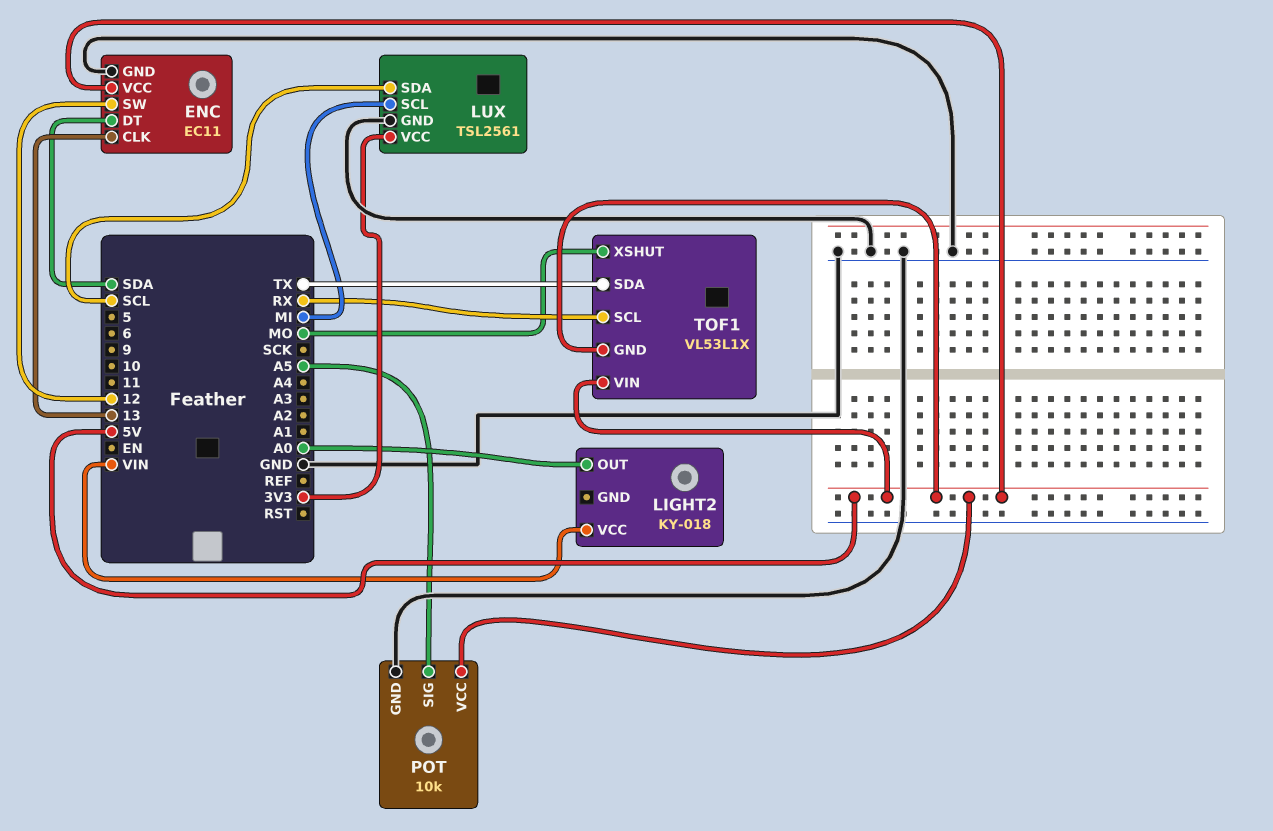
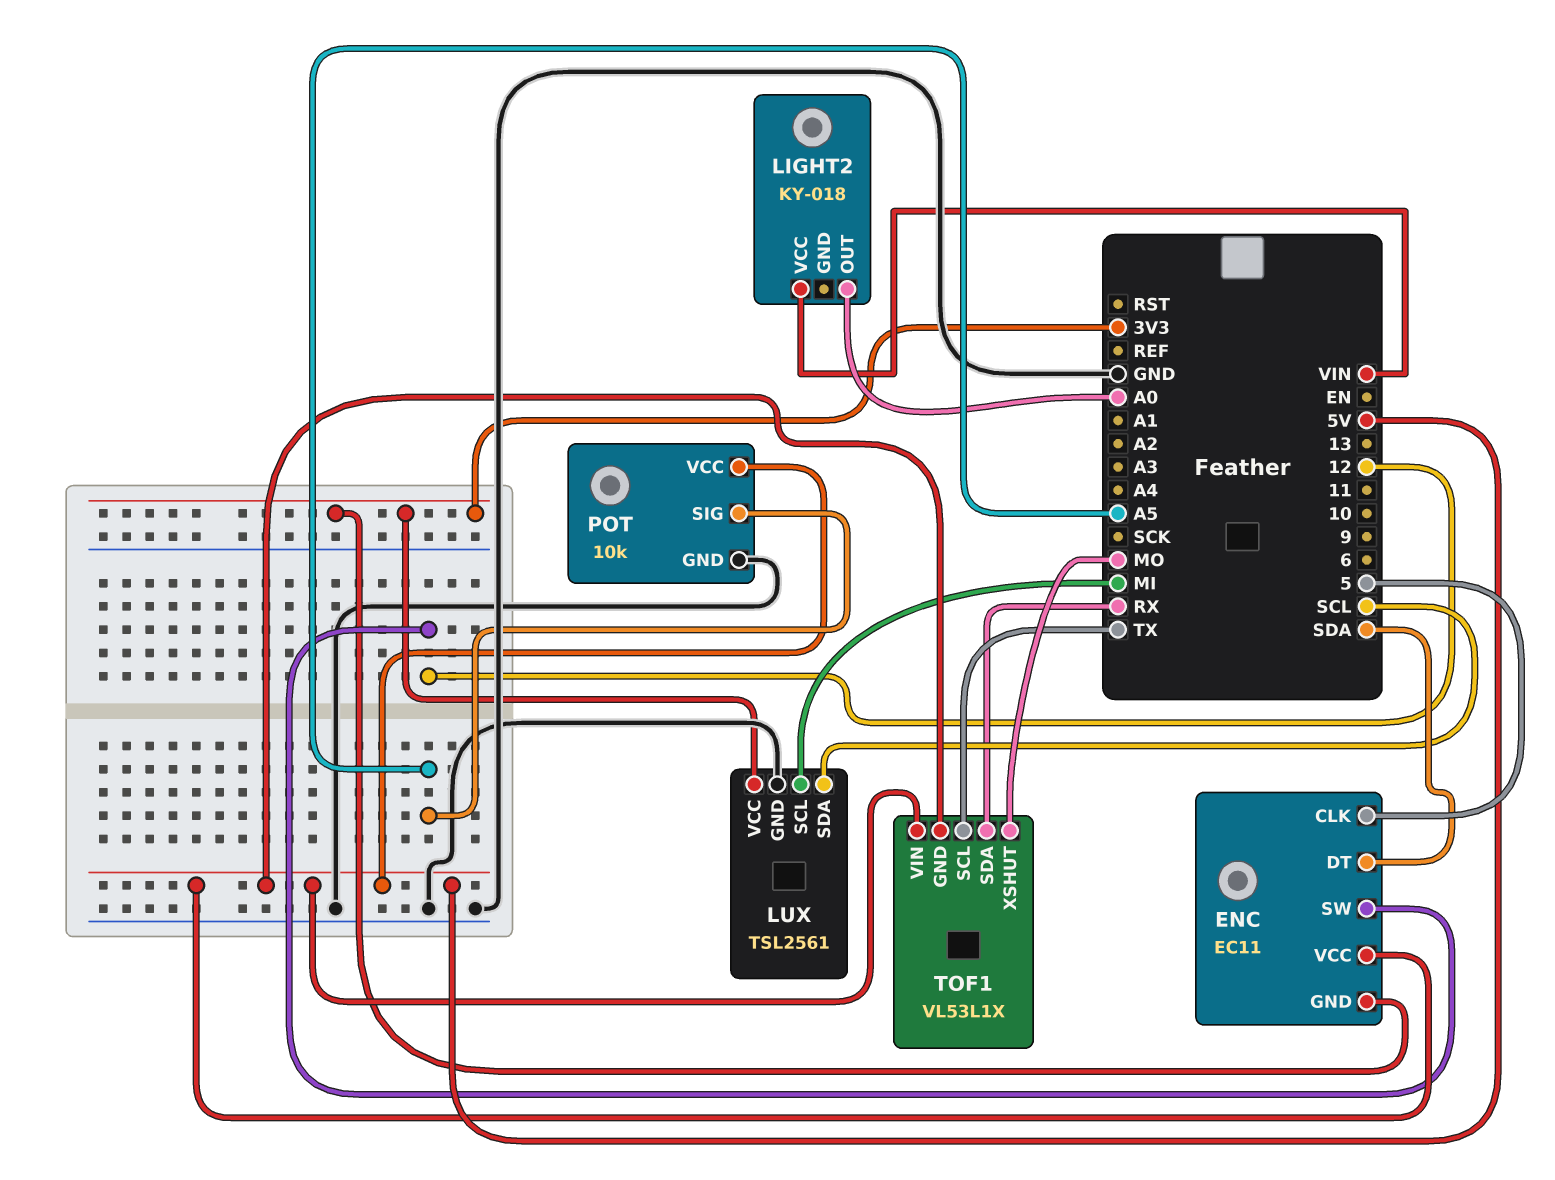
ENC pin CLK: 13 -> 5
ENC pin GND: GND -> 3V3
TOF1 pin SCL: RX -> TX
TOF1 pin SDA: TX -> RX

